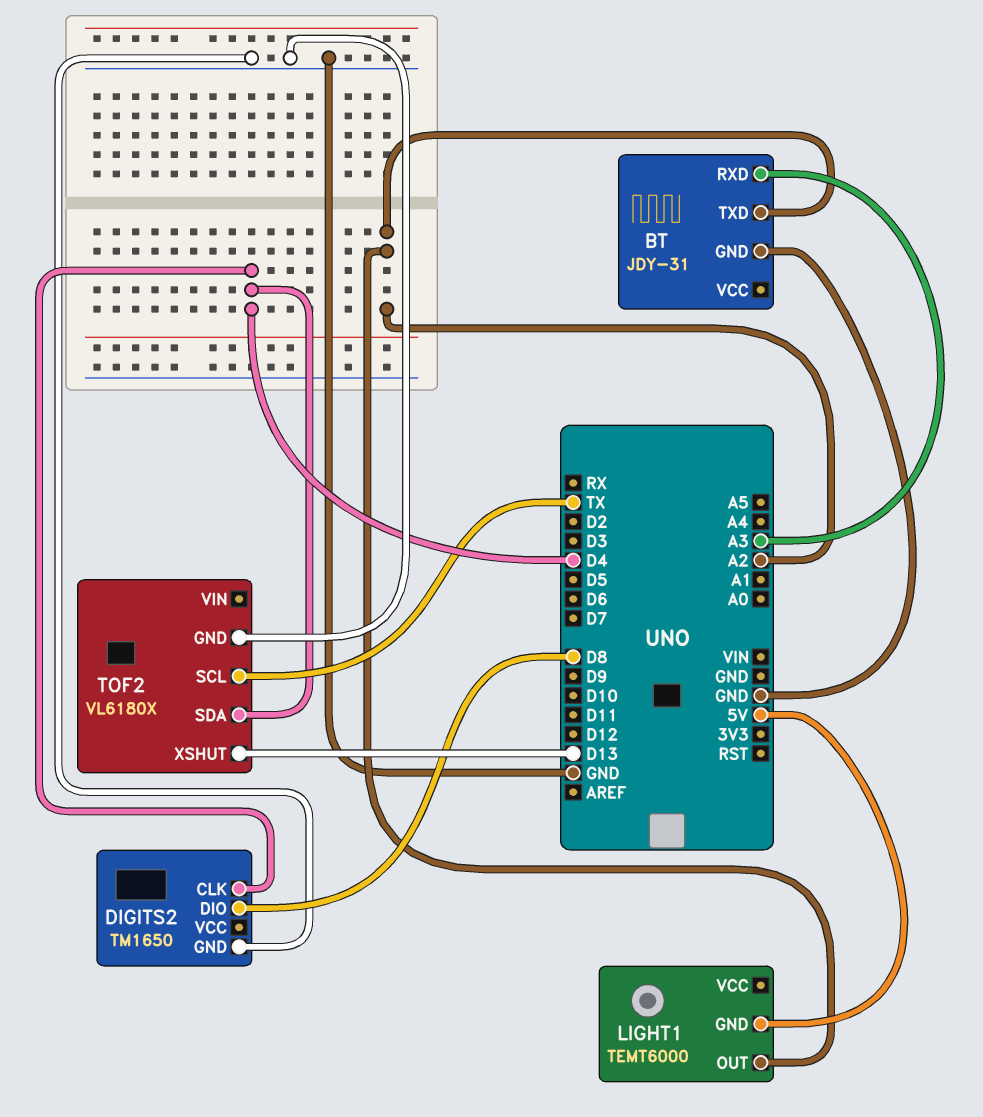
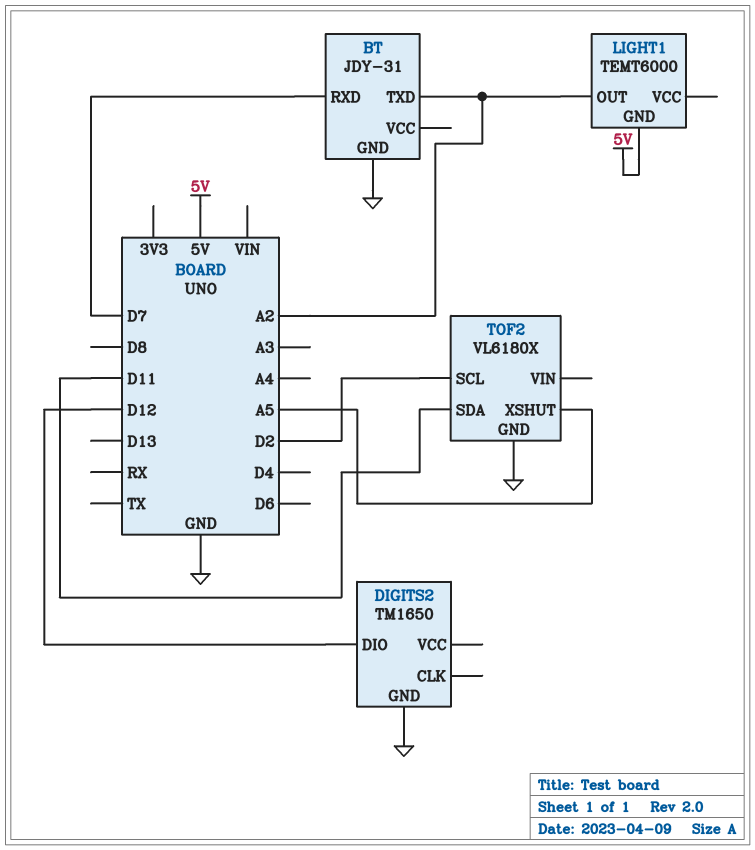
BT pin RXD: A3 -> D7
DIGITS2 pin CLK: D4 -> none
DIGITS2 pin DIO: D8 -> D12
TOF2 pin SCL: TX -> D2
TOF2 pin SDA: D4 -> D11
TOF2 pin XSHUT: D13 -> A5

